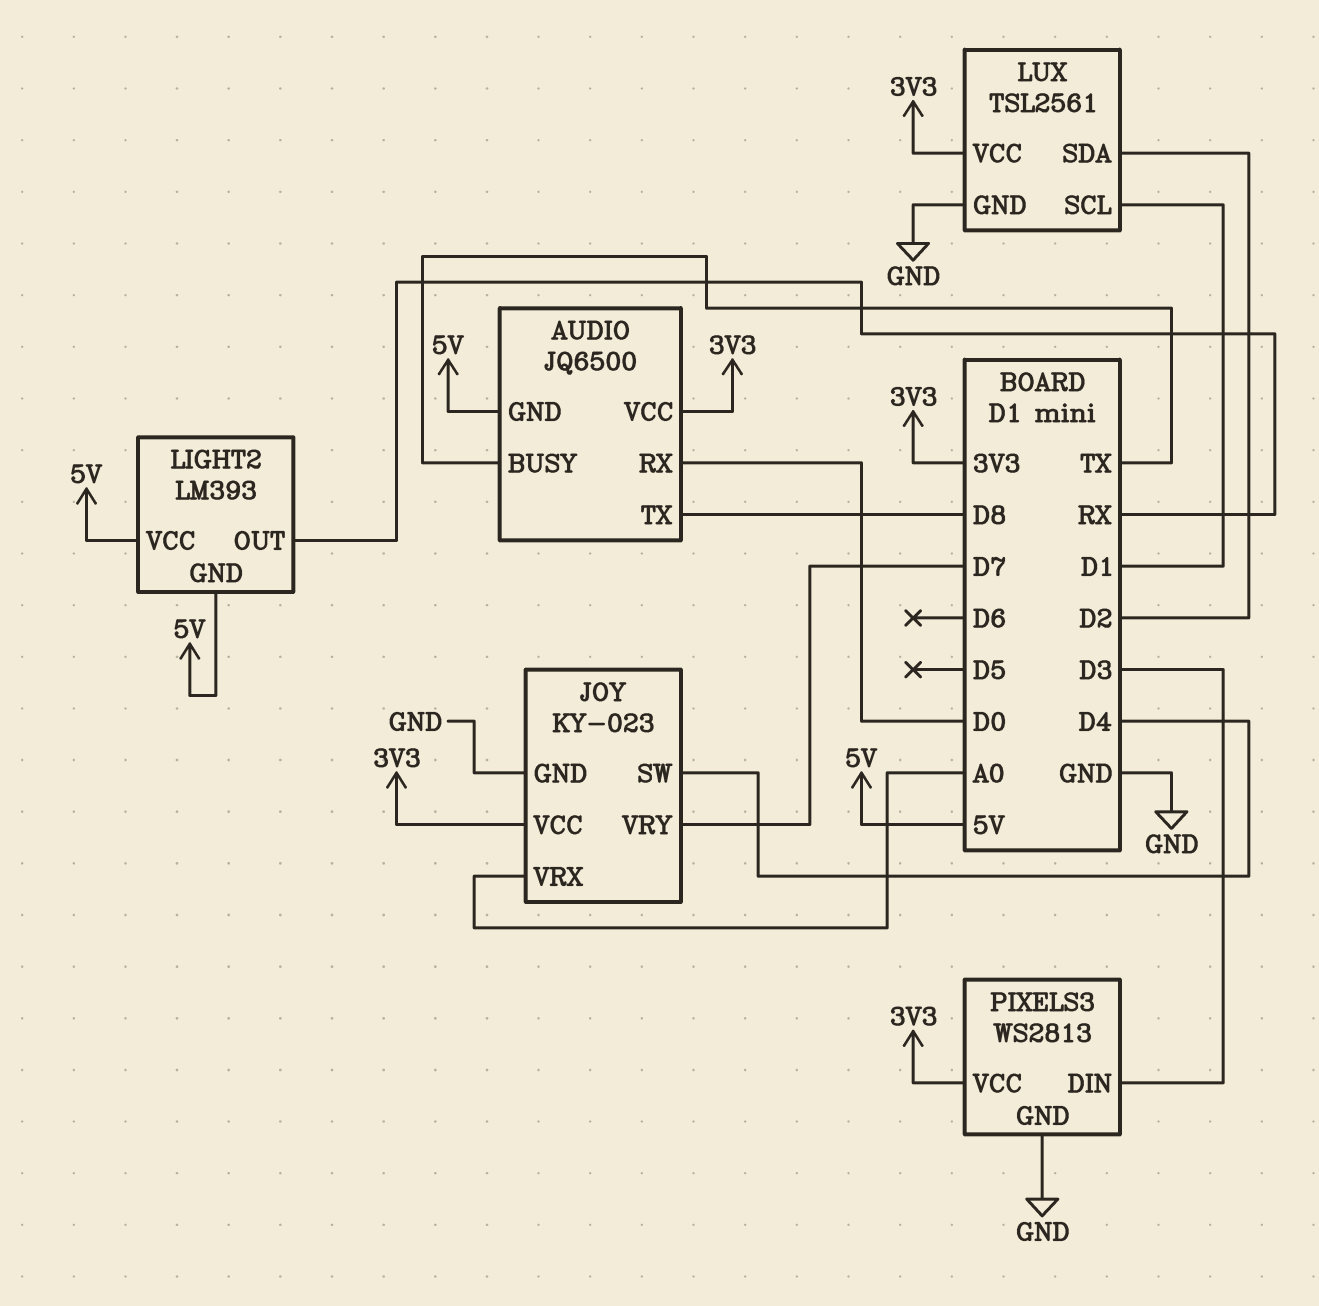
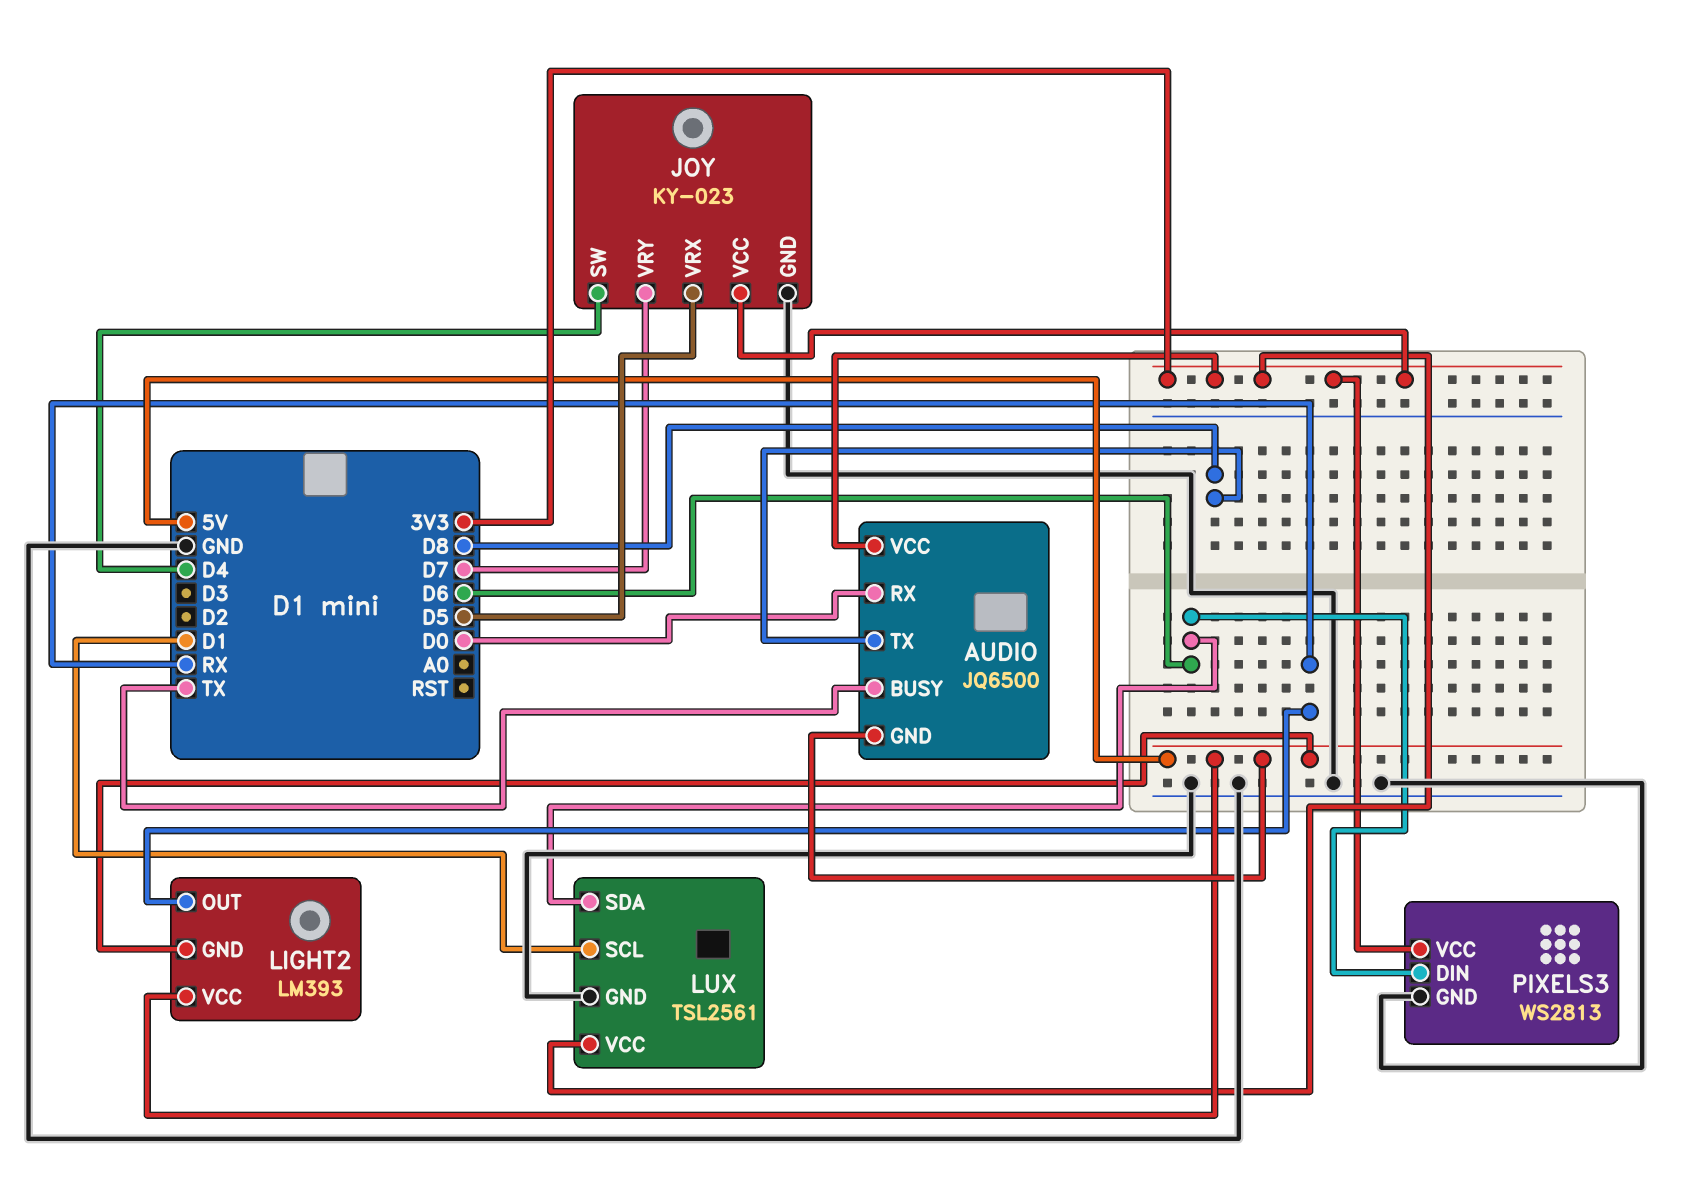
JOY pin VRX: A0 -> D5
LUX pin SDA: D2 -> D6
PIXELS3 pin DIN: D3 -> D6

